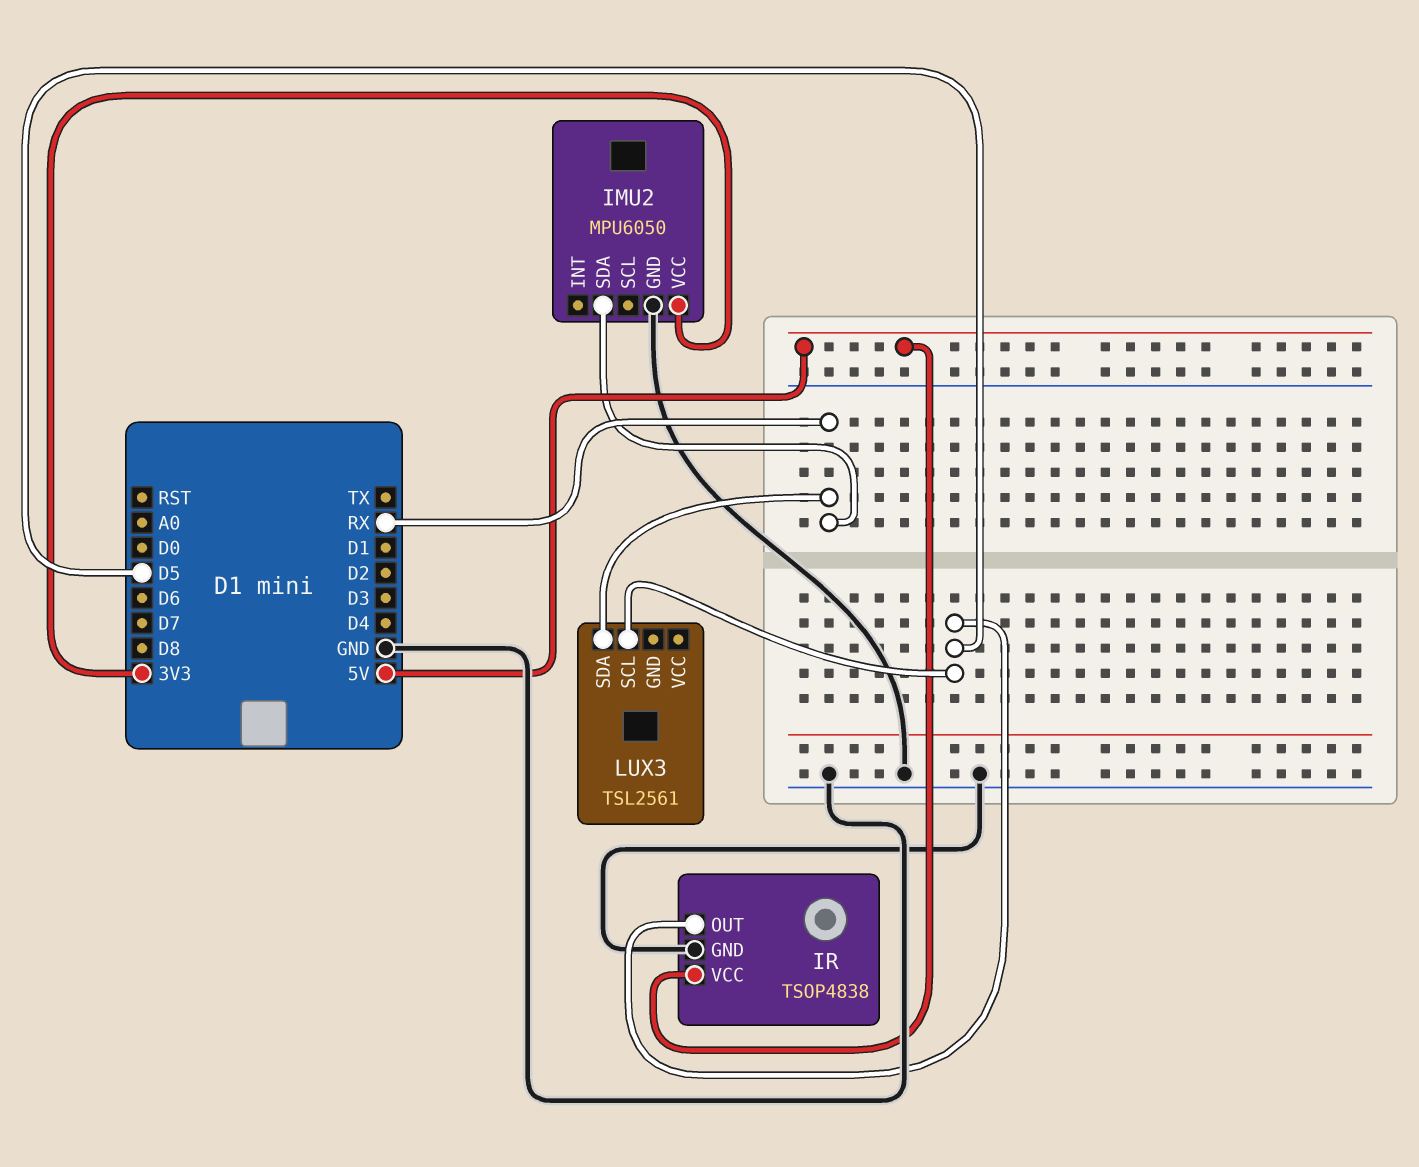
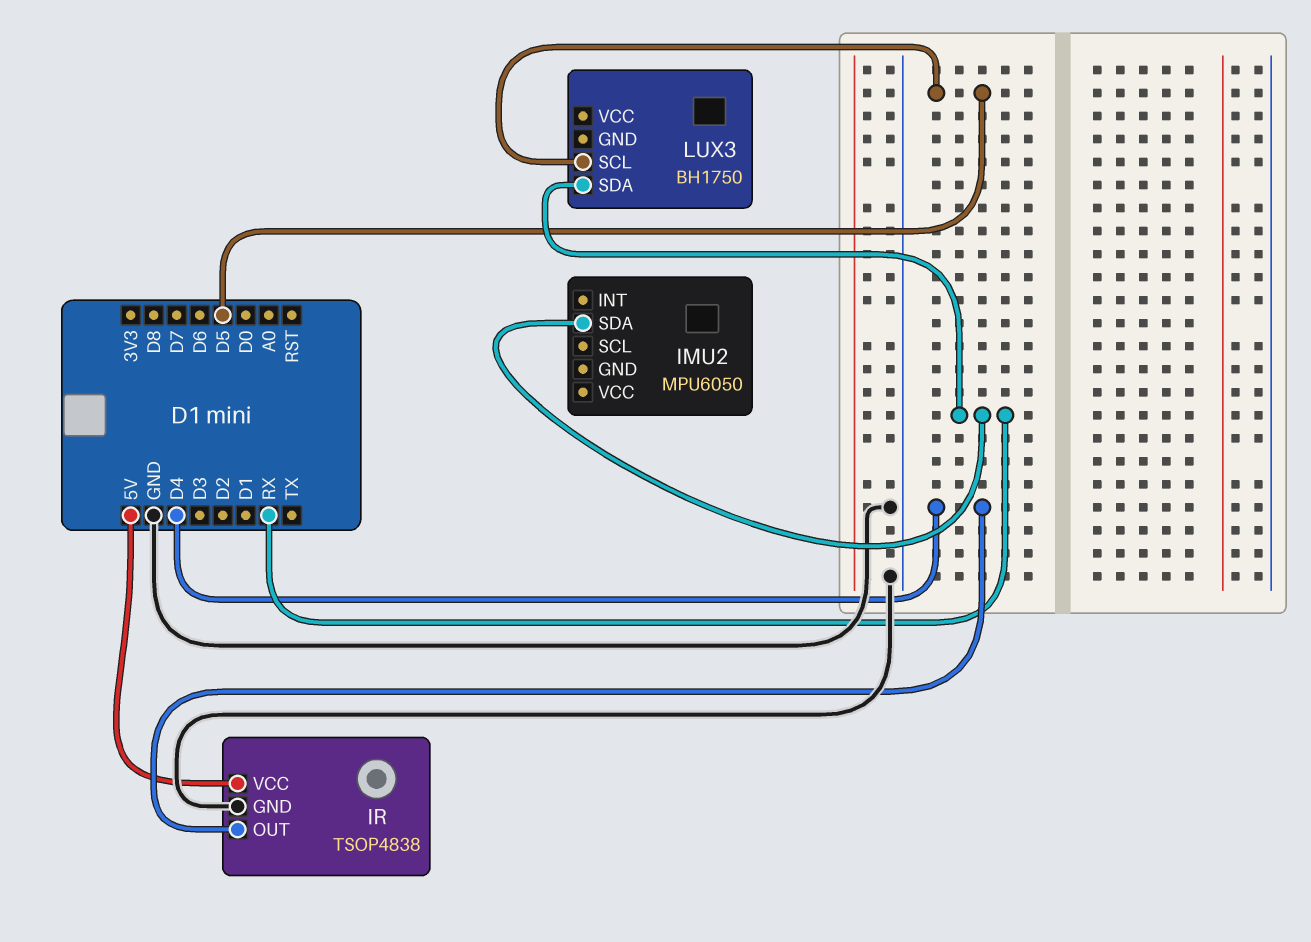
IMU2 pin GND: GND -> none
IMU2 pin VCC: 3V3 -> none
IR pin OUT: D5 -> D4
LUX3: TSL2561 -> BH1750

